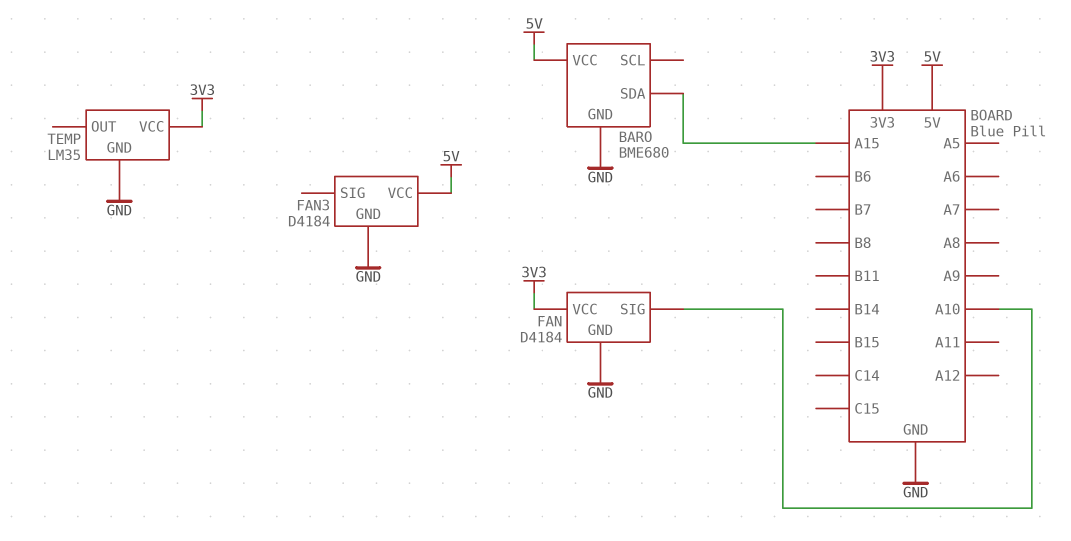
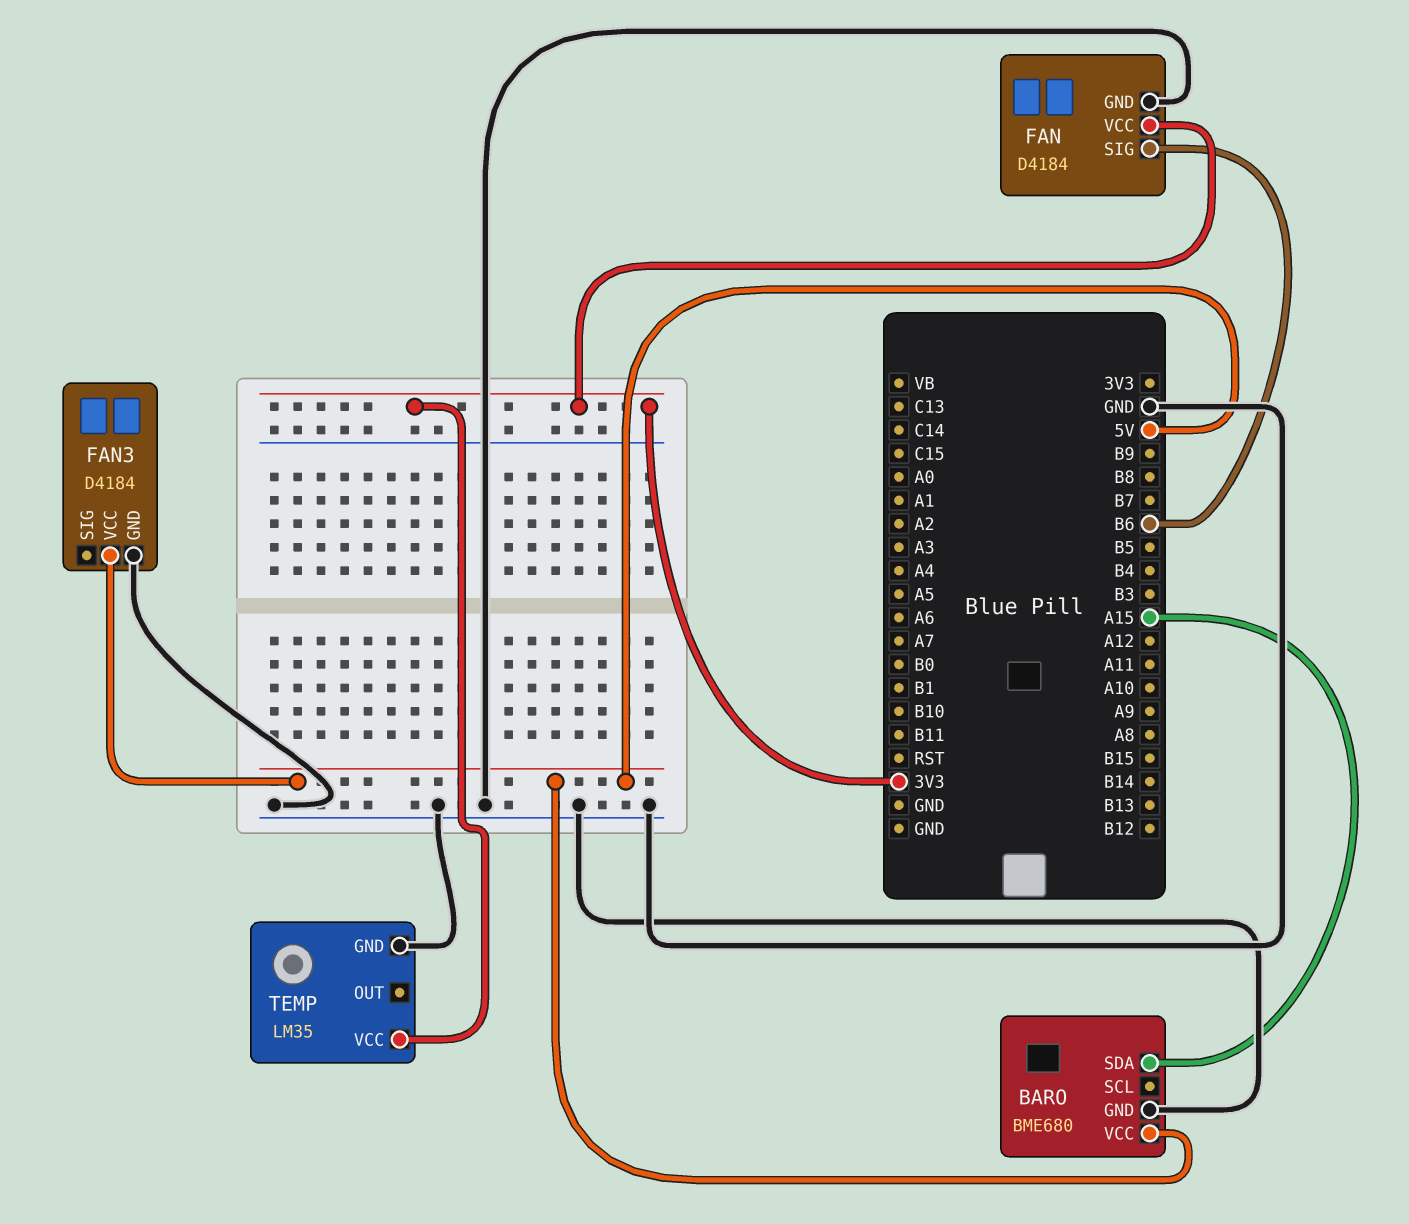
FAN pin SIG: A10 -> B6

